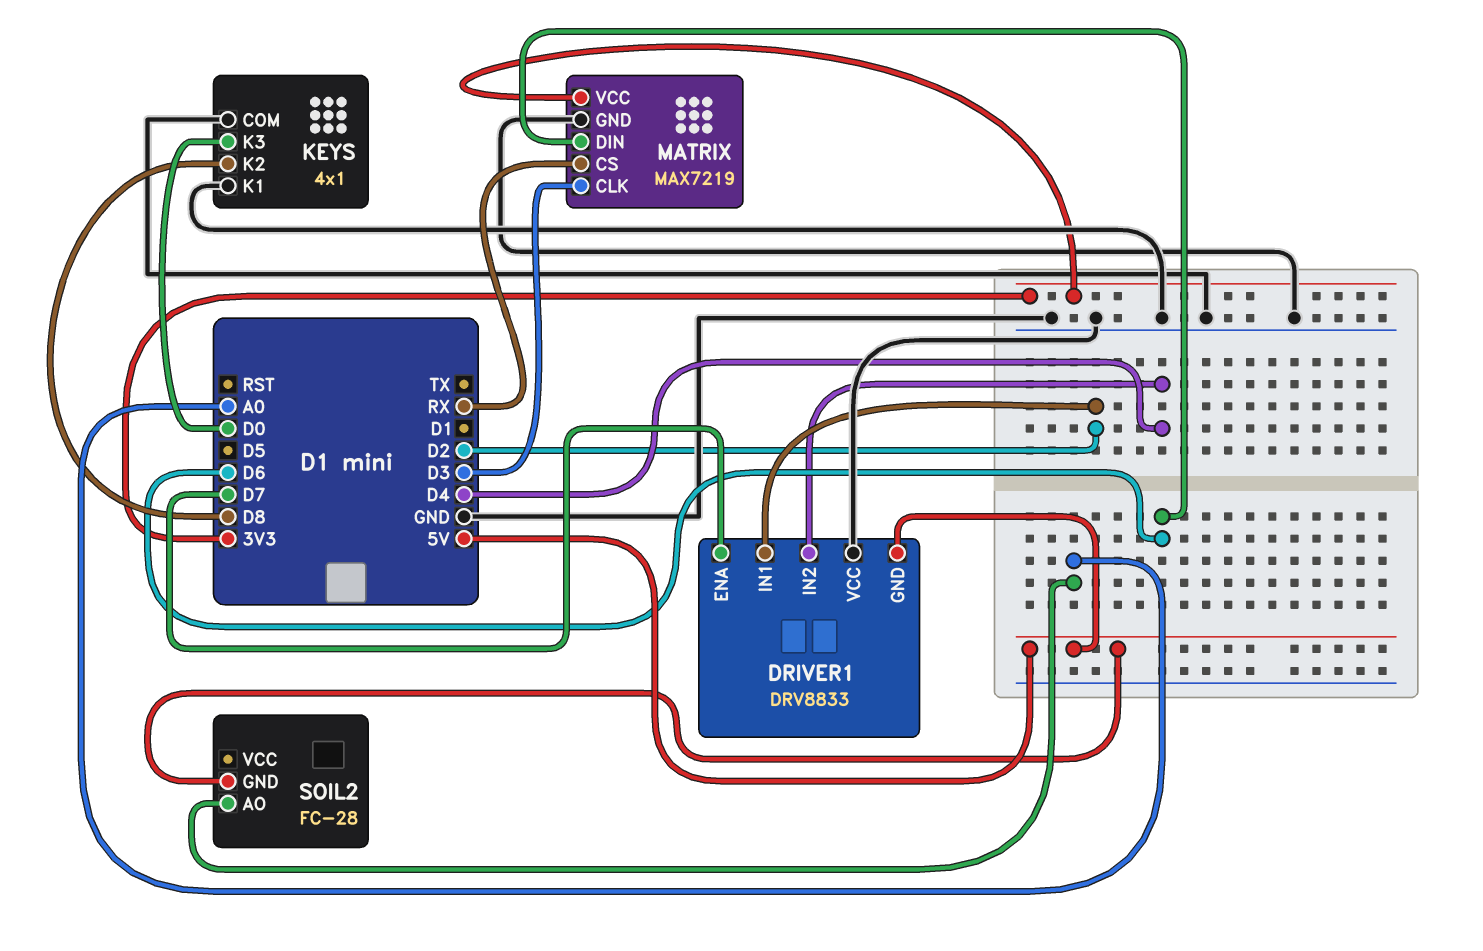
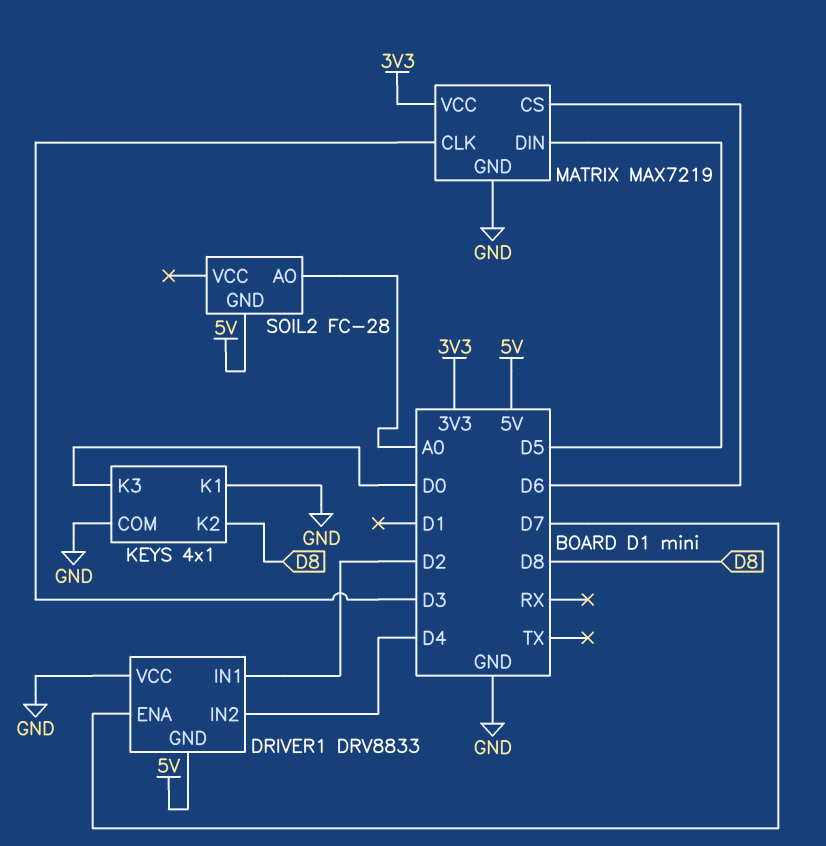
MATRIX pin CS: RX -> D6
MATRIX pin DIN: D6 -> D5

